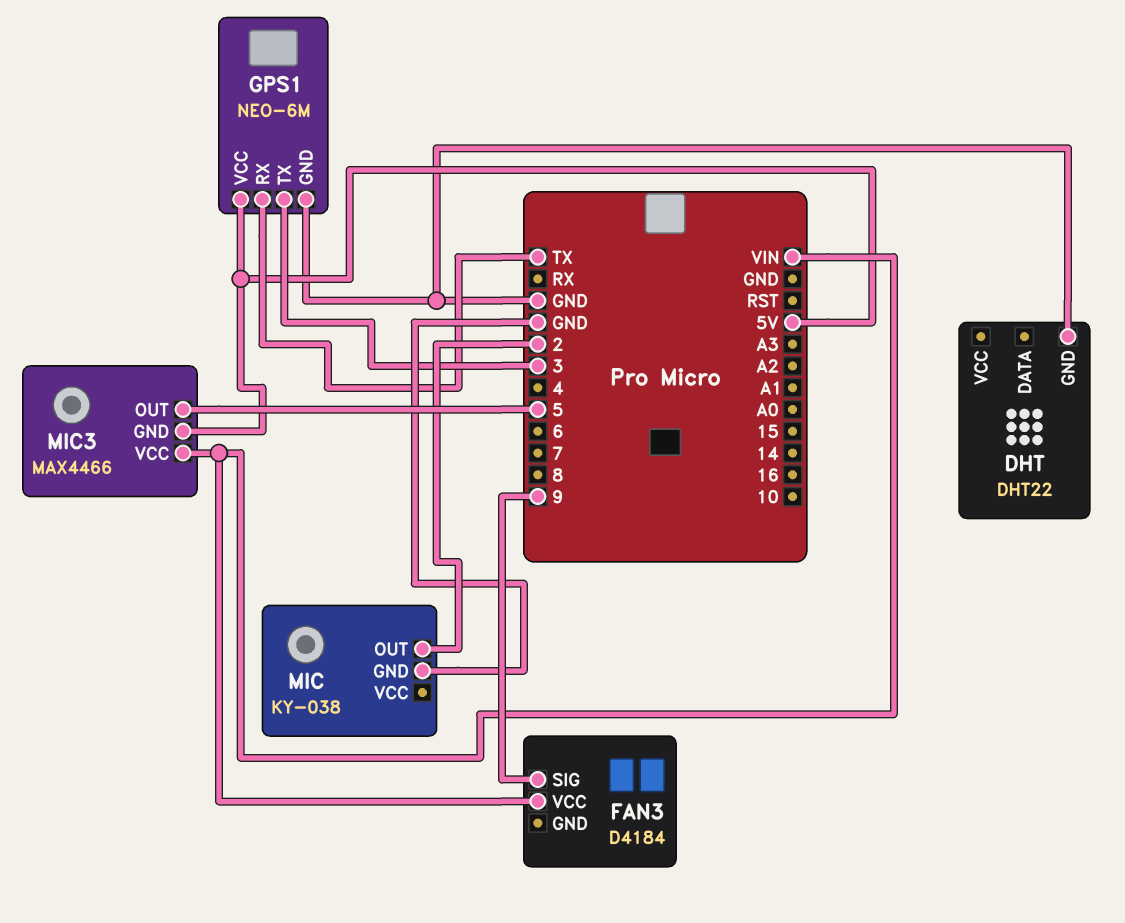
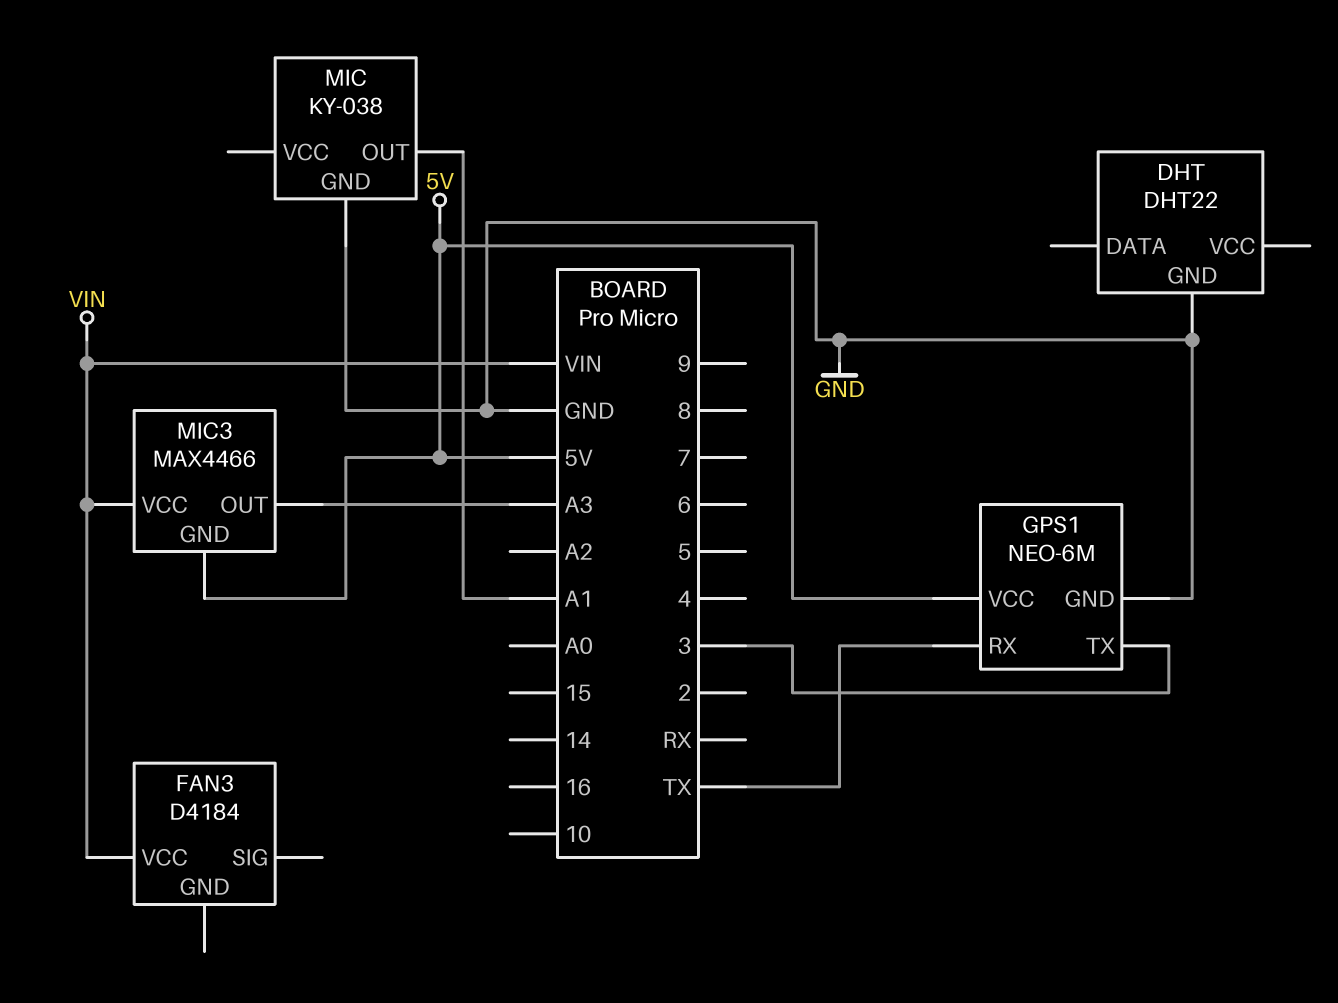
FAN3 pin SIG: 9 -> none
MIC pin OUT: 2 -> A1
MIC3 pin OUT: 5 -> A3

